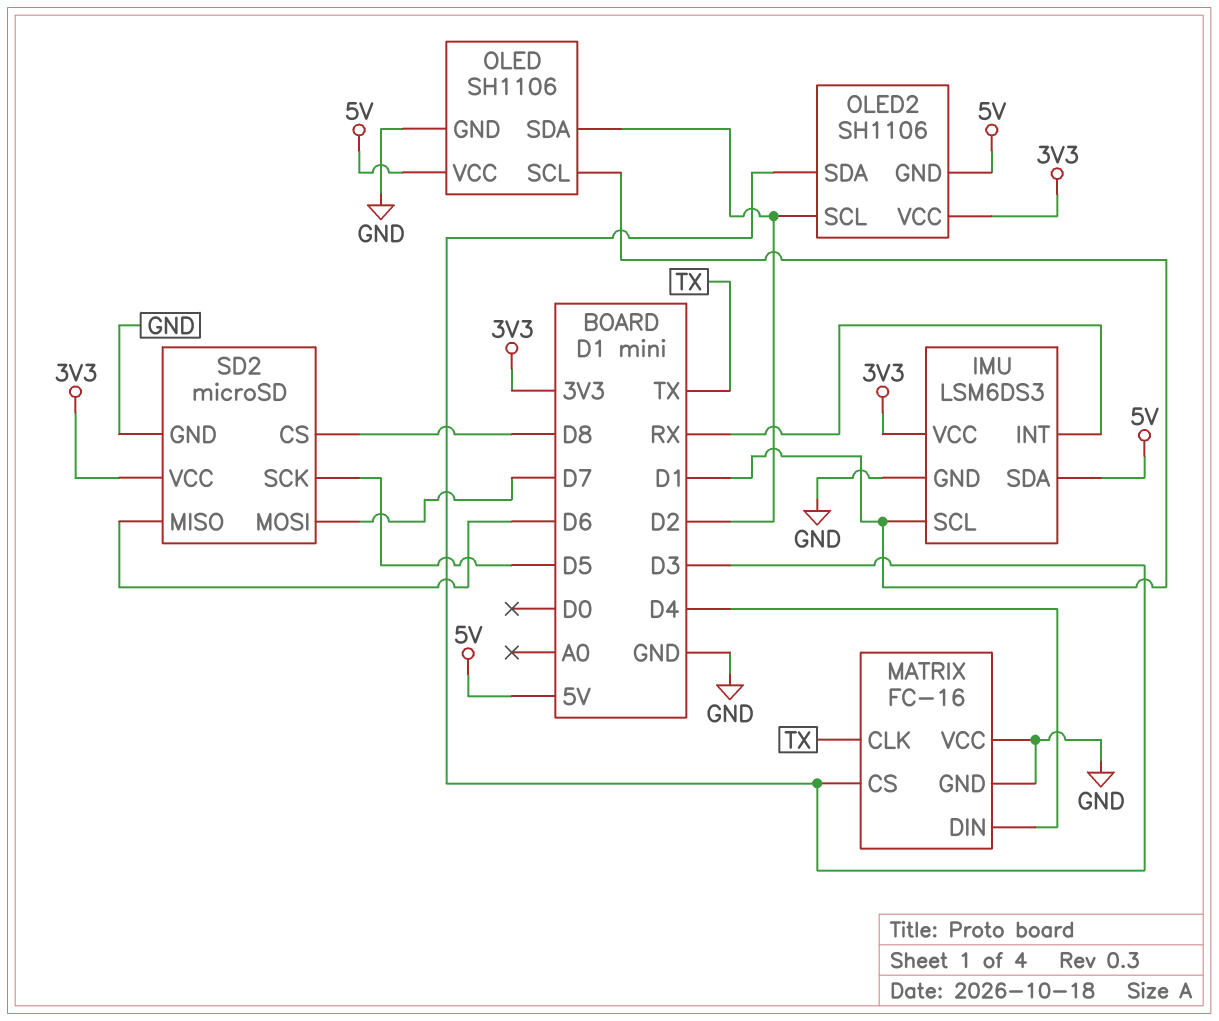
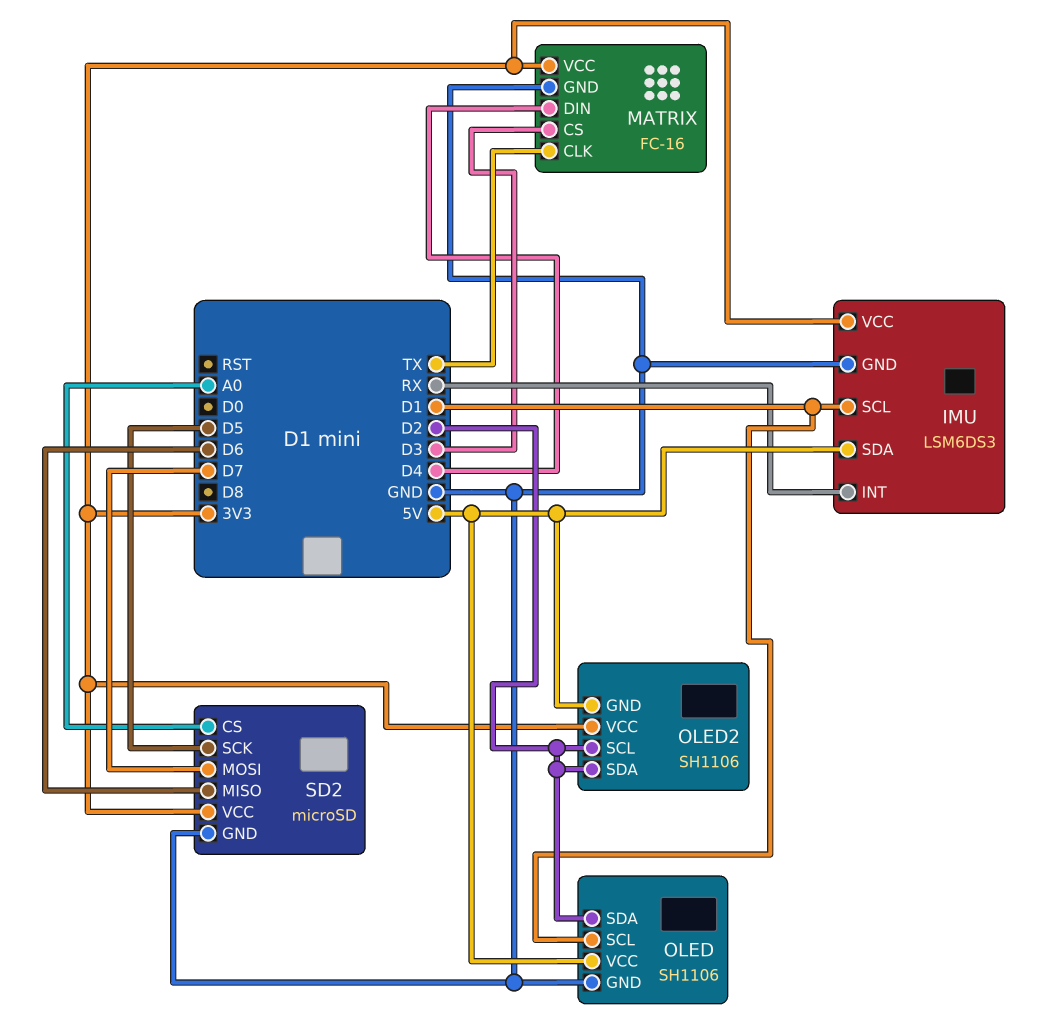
MATRIX pin VCC: GND -> 3V3
OLED2 pin SDA: D3 -> D2
SD2 pin CS: D8 -> A0

